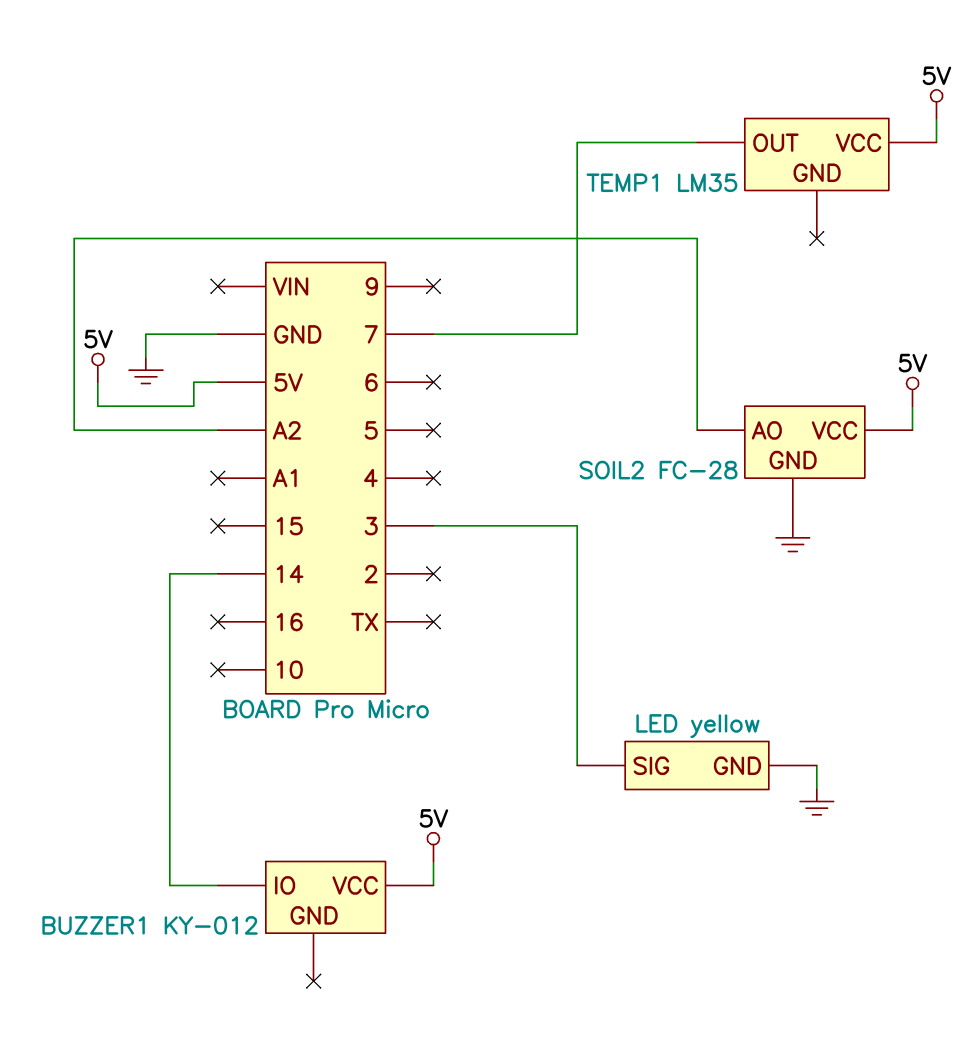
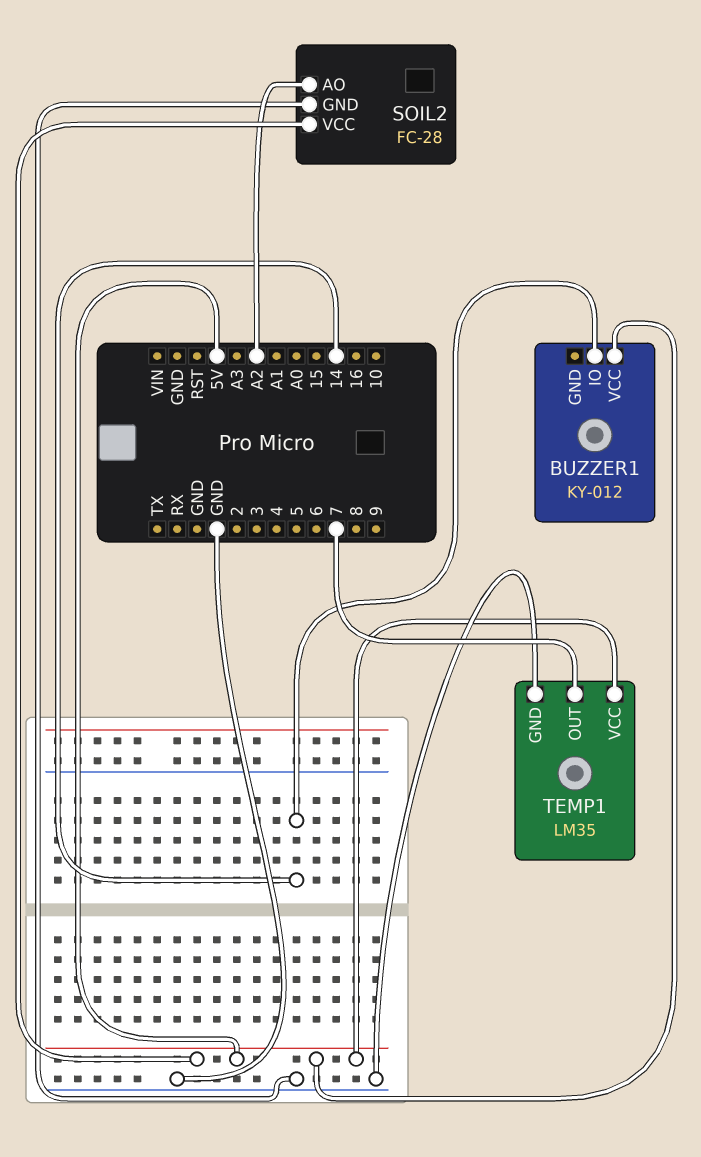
LED: yellow -> none
LED pin GND: GND -> none
LED pin SIG: 3 -> none
TEMP1 pin GND: none -> GND

